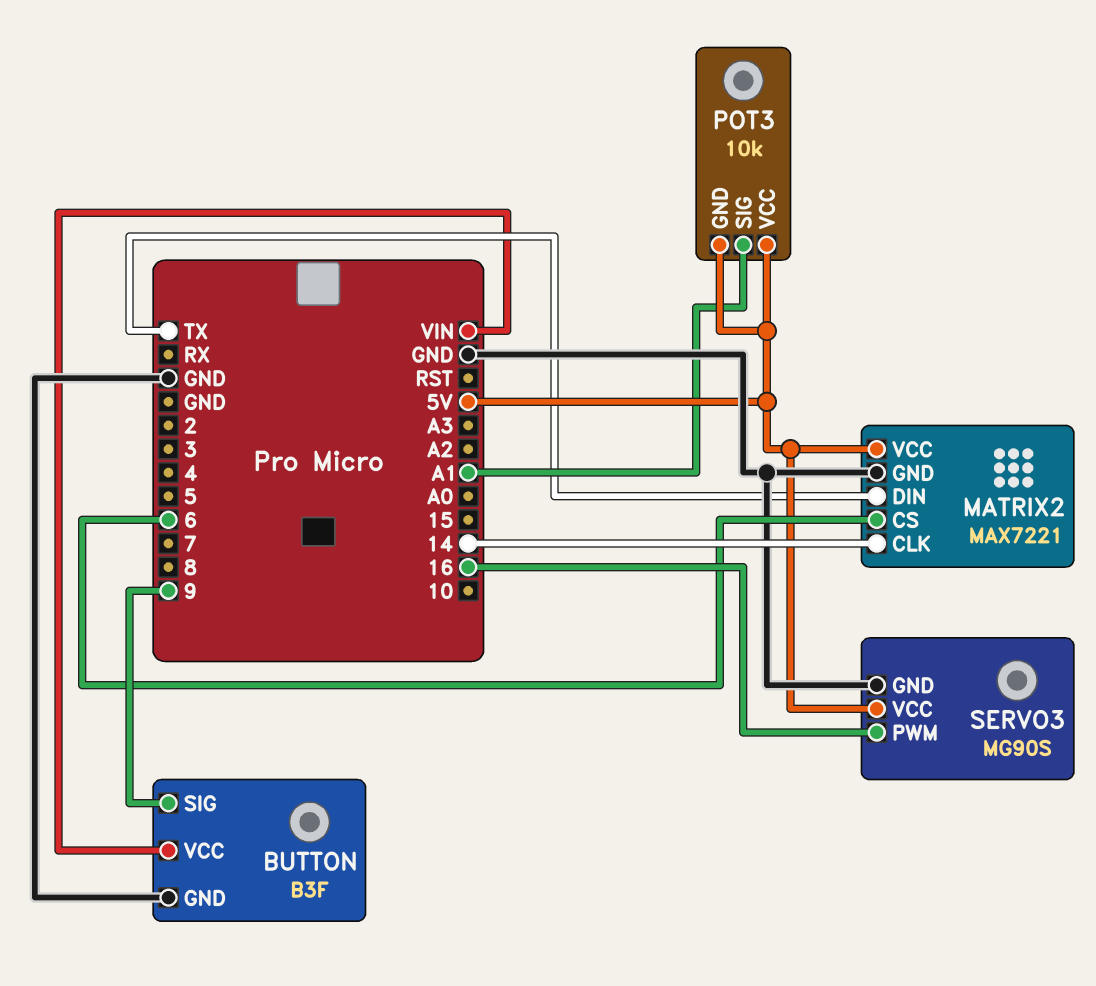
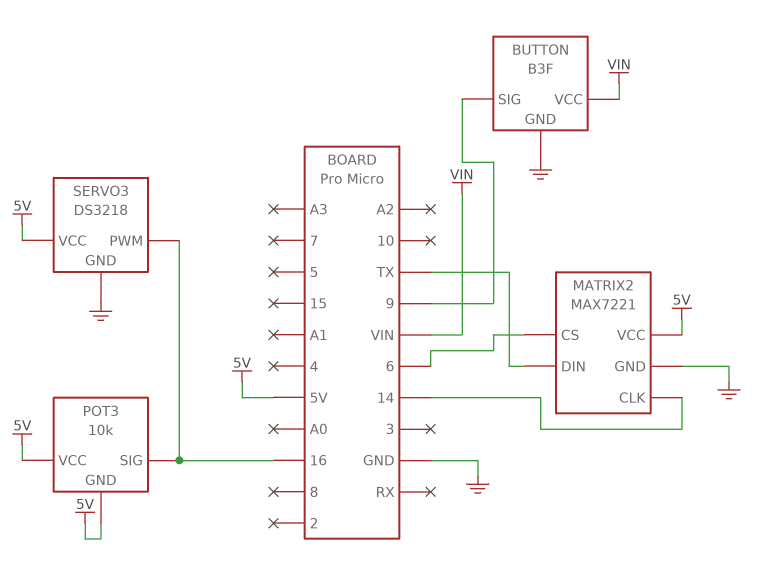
POT3 pin SIG: A1 -> 16
SERVO3: MG90S -> DS3218

